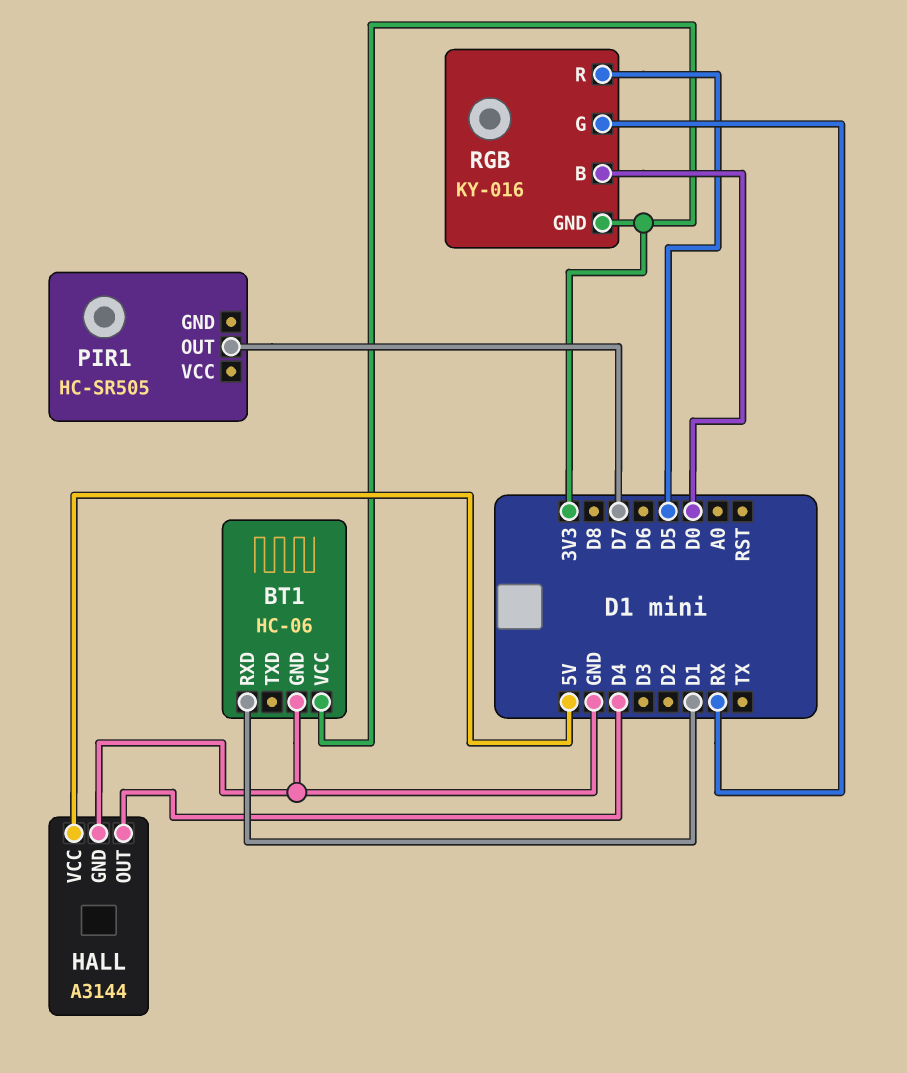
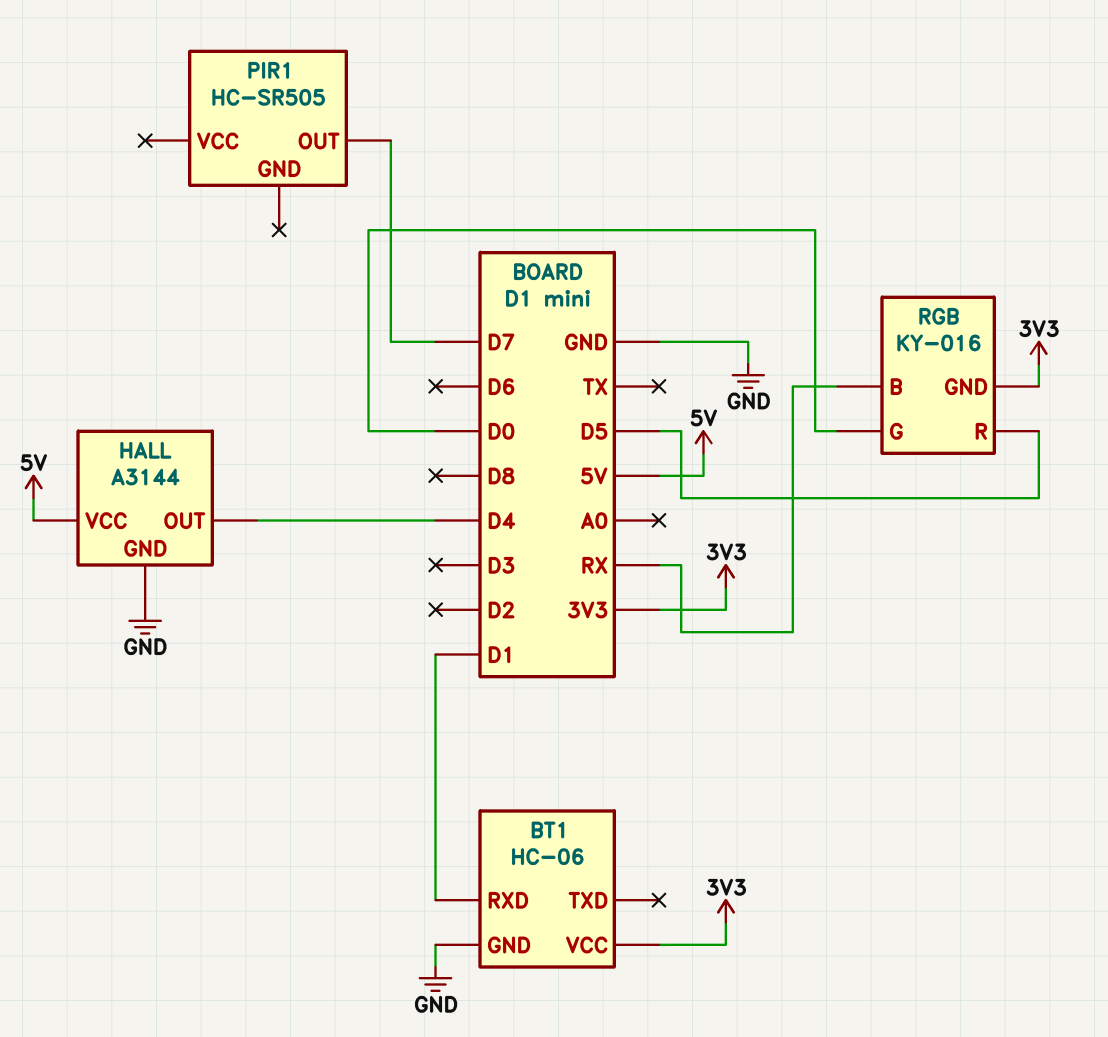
RGB pin B: D0 -> RX
RGB pin G: RX -> D0

